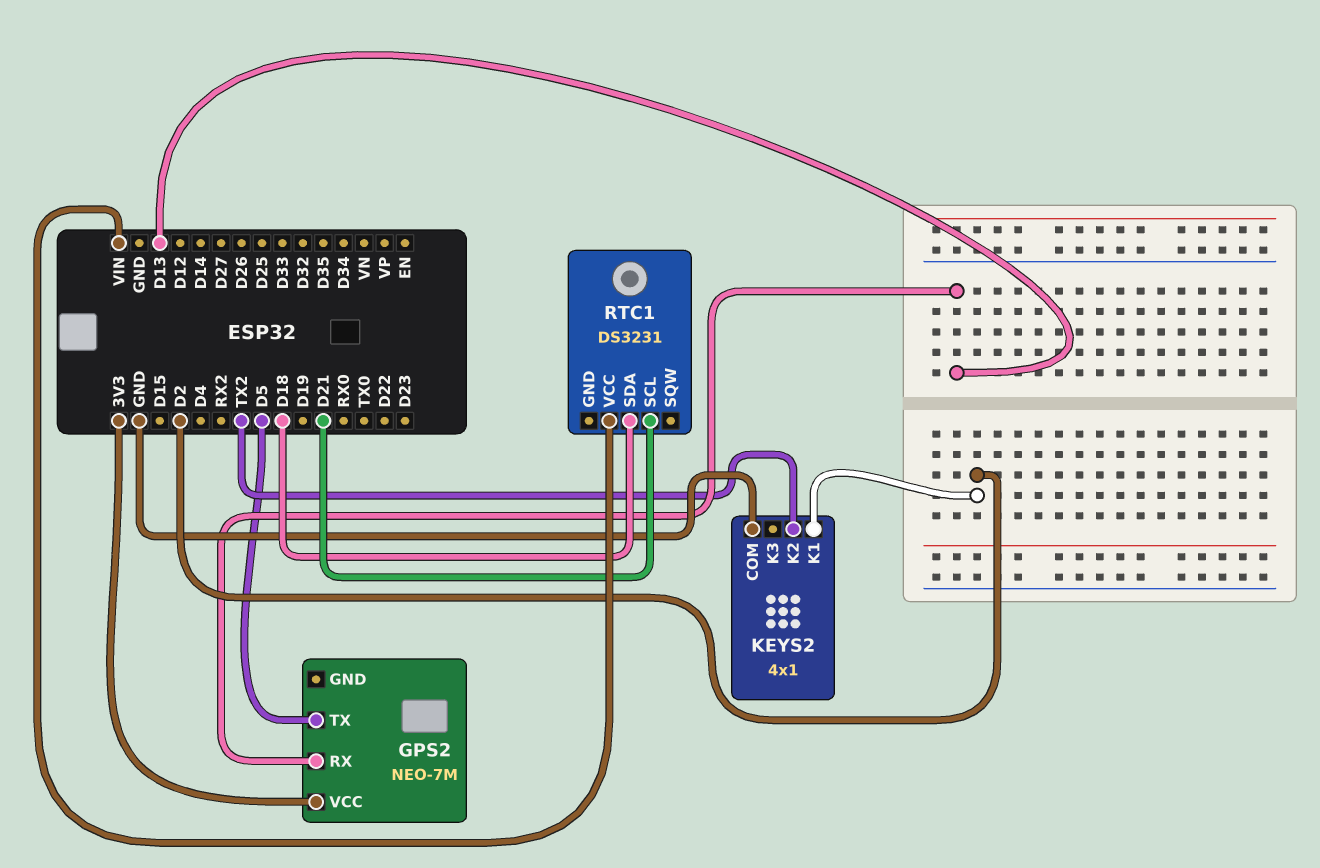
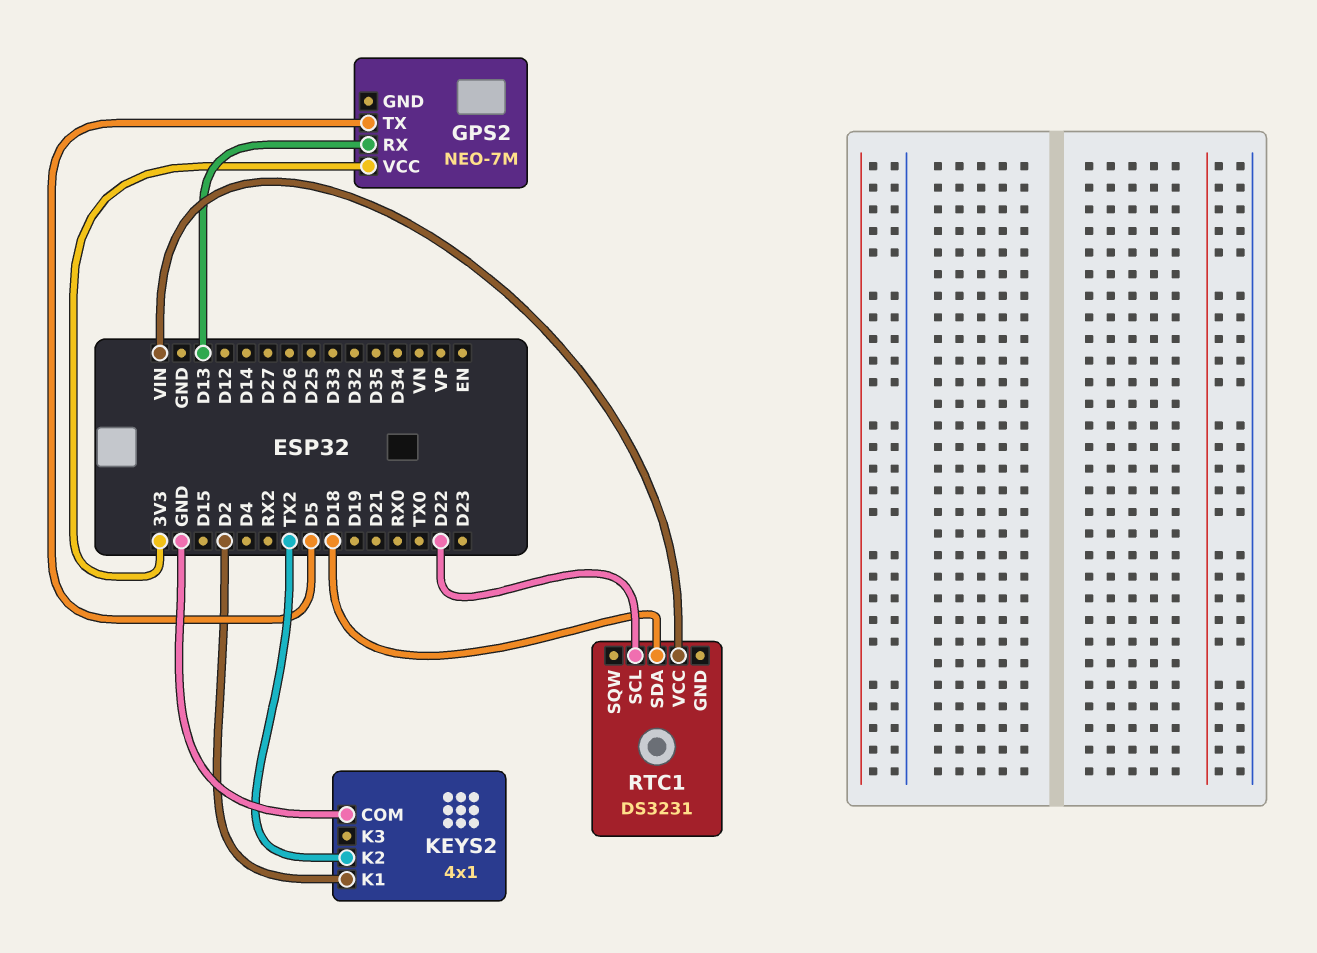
RTC1 pin SCL: D21 -> D22

